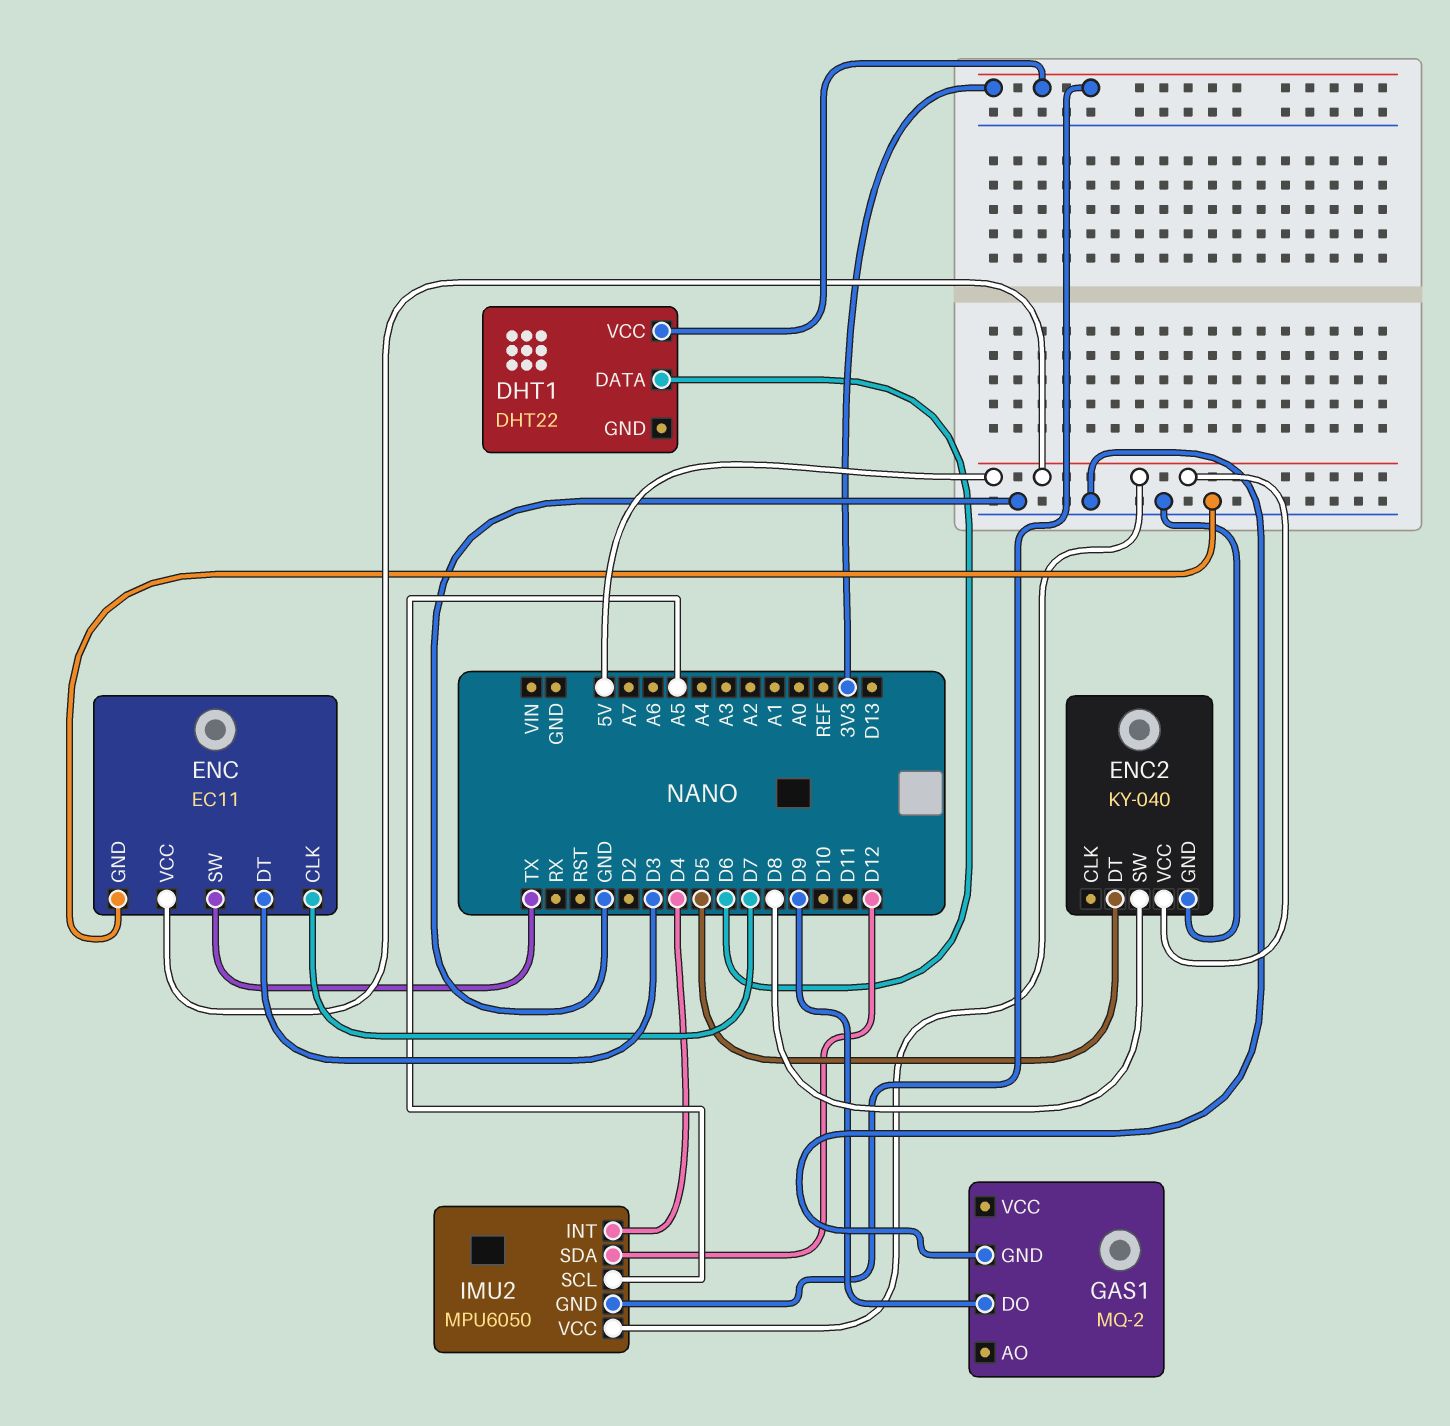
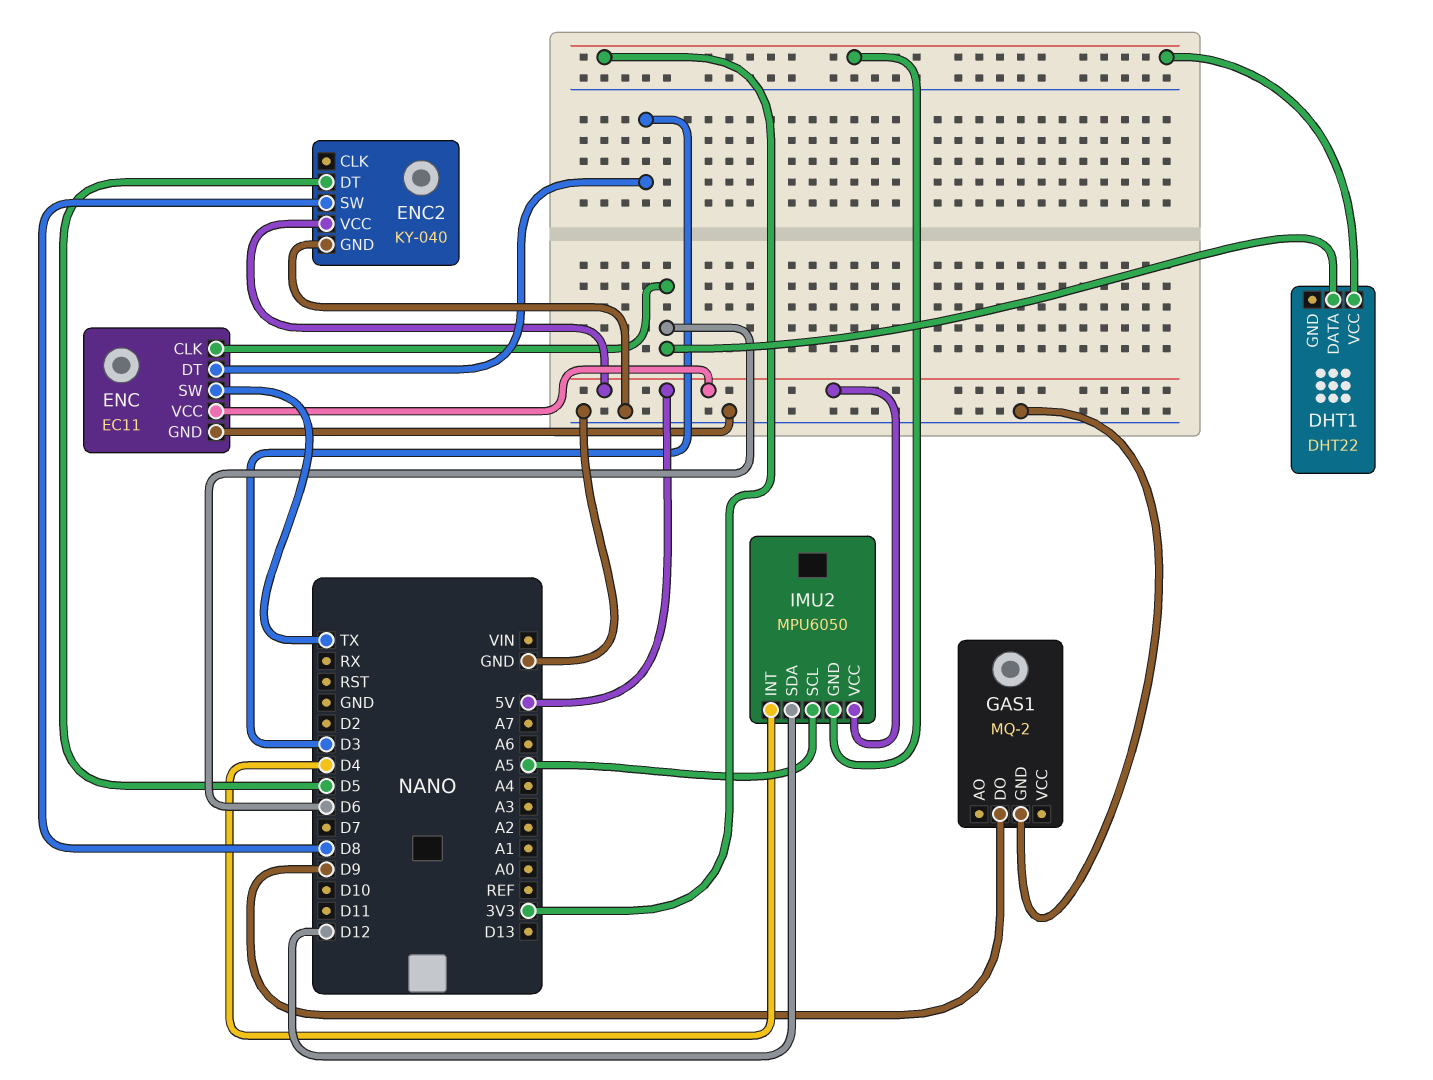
ENC pin CLK: D7 -> D6

